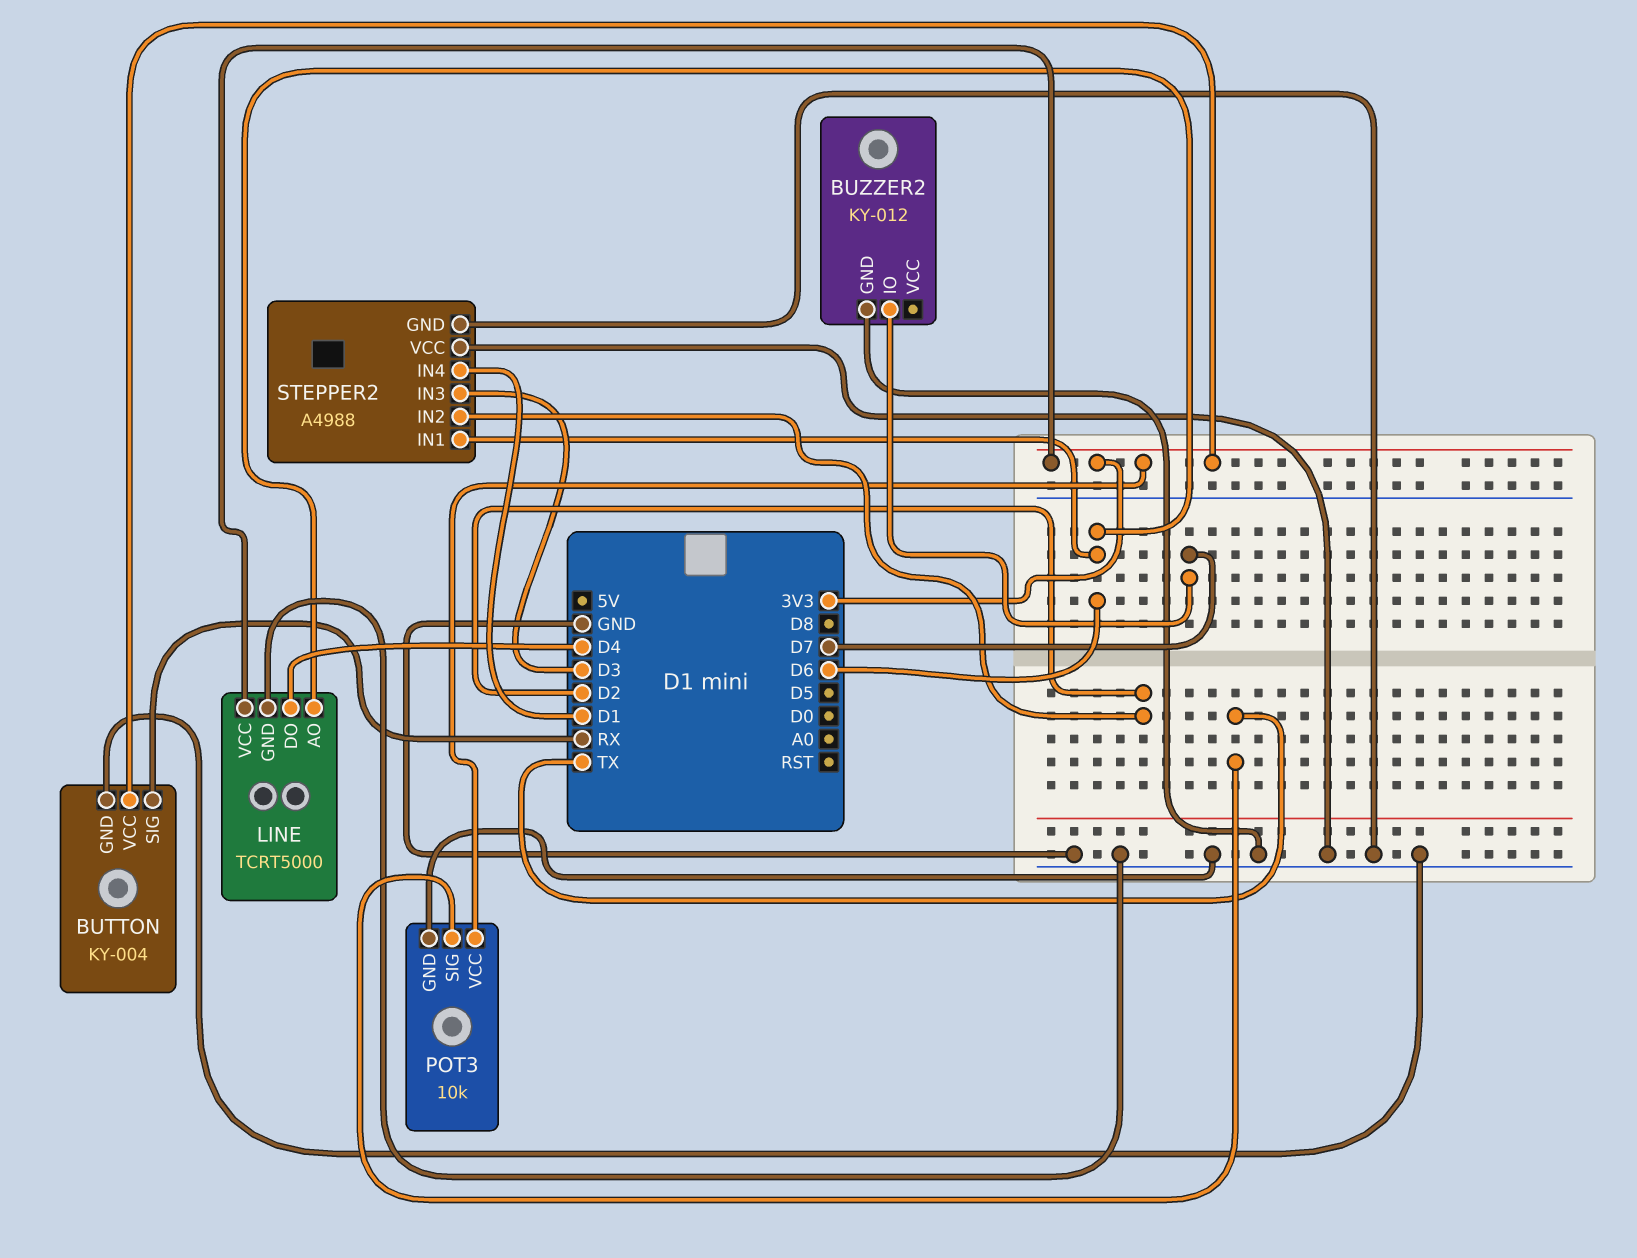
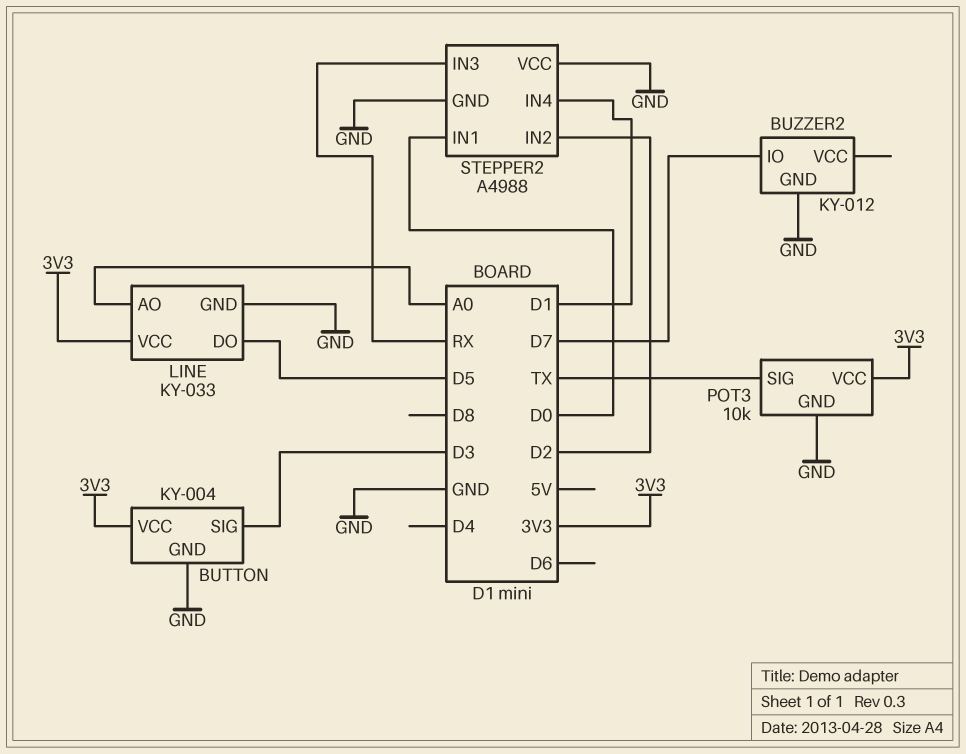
BUTTON pin SIG: RX -> D3
LINE: TCRT5000 -> KY-033
LINE pin AO: D6 -> A0
LINE pin DO: D4 -> D5
STEPPER2 pin IN1: D6 -> D0
STEPPER2 pin IN3: D3 -> RX

